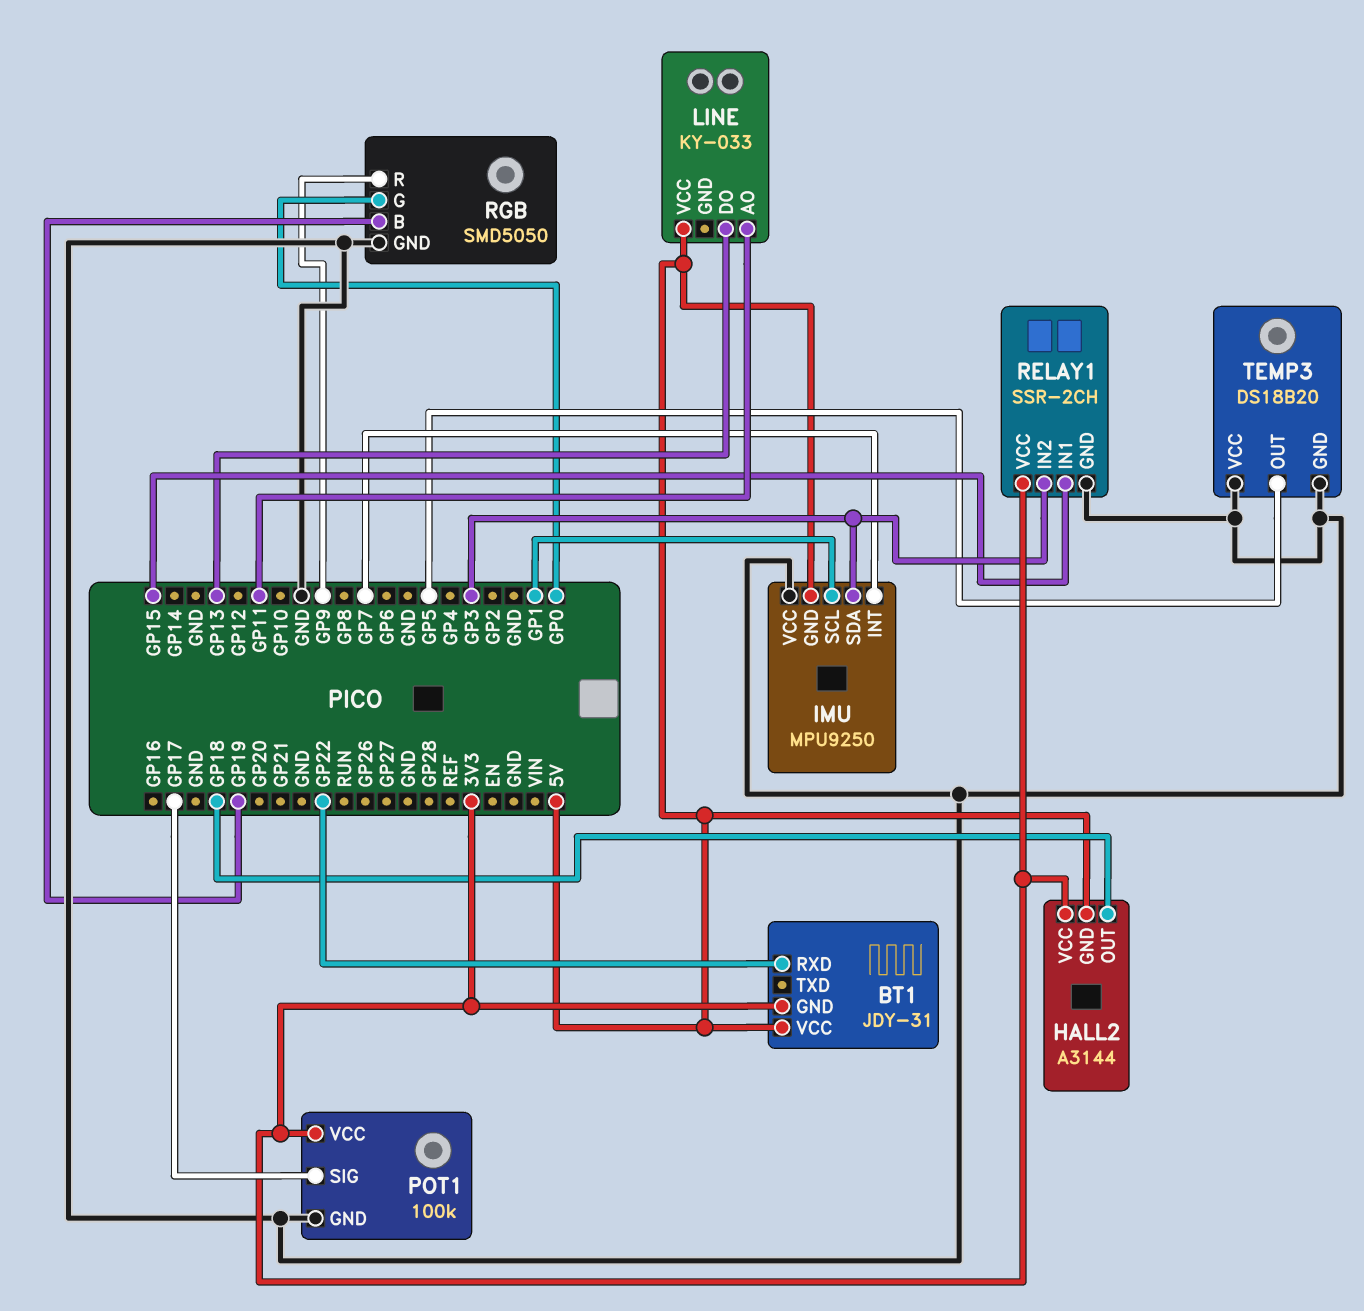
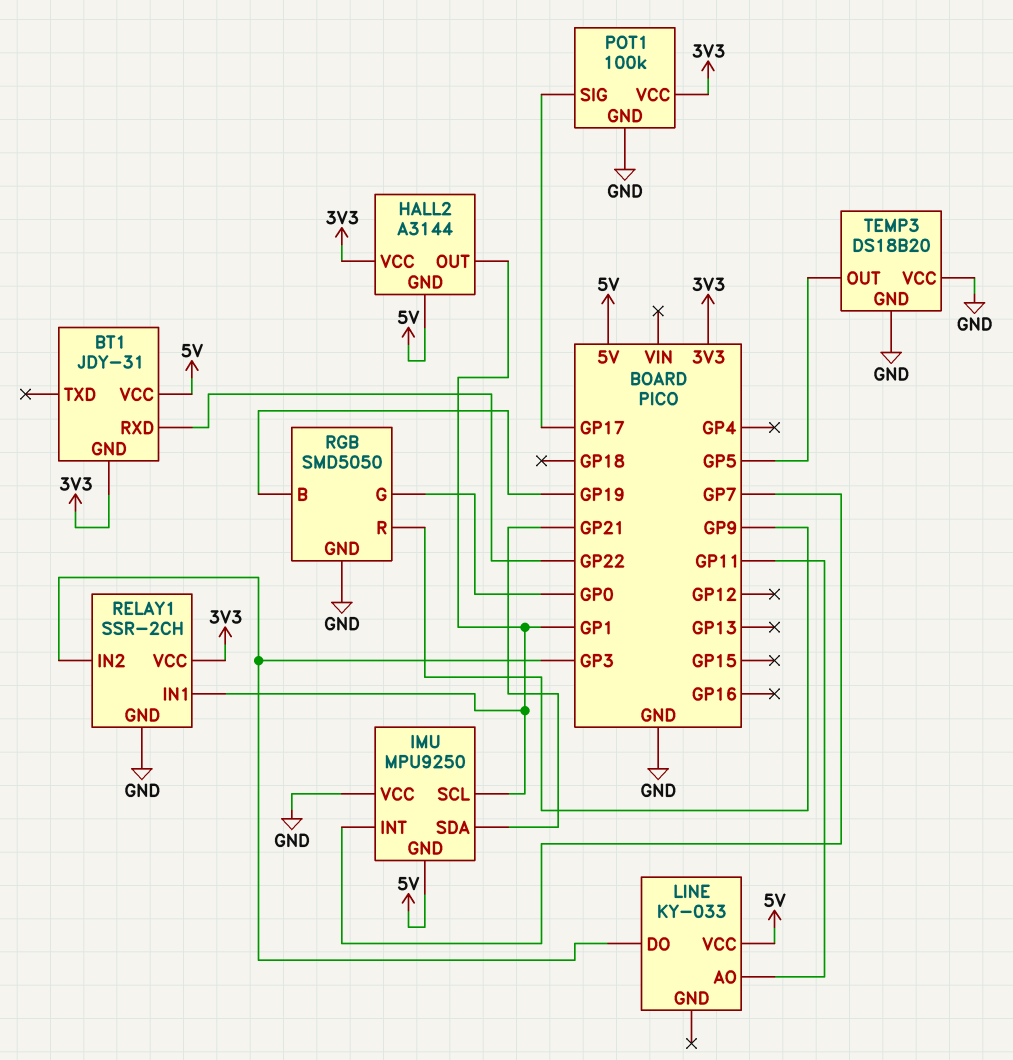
HALL2 pin OUT: GP18 -> GP1
IMU pin SDA: GP3 -> GP21
LINE pin DO: GP13 -> GP3
RELAY1 pin IN1: GP15 -> GP1

